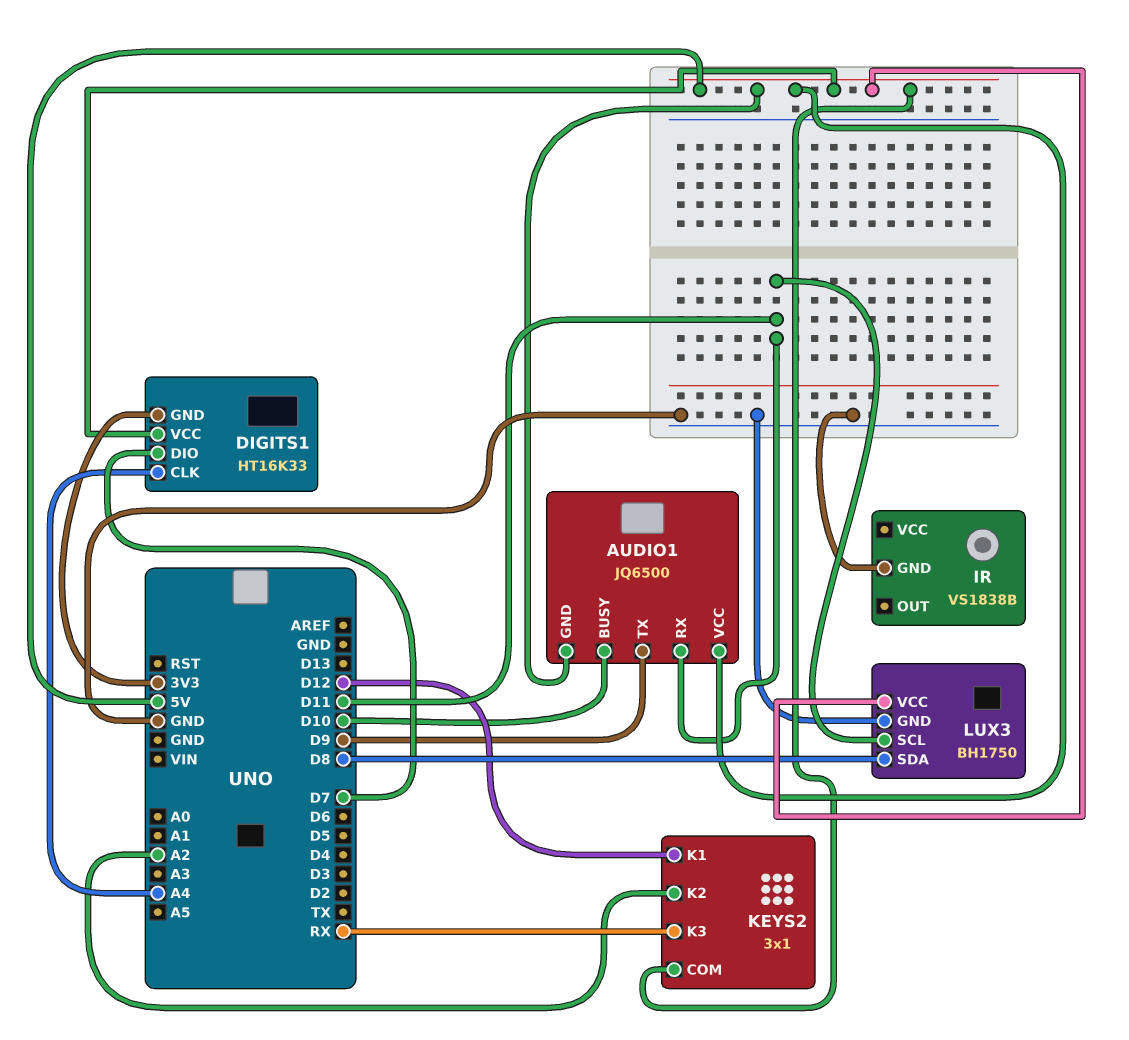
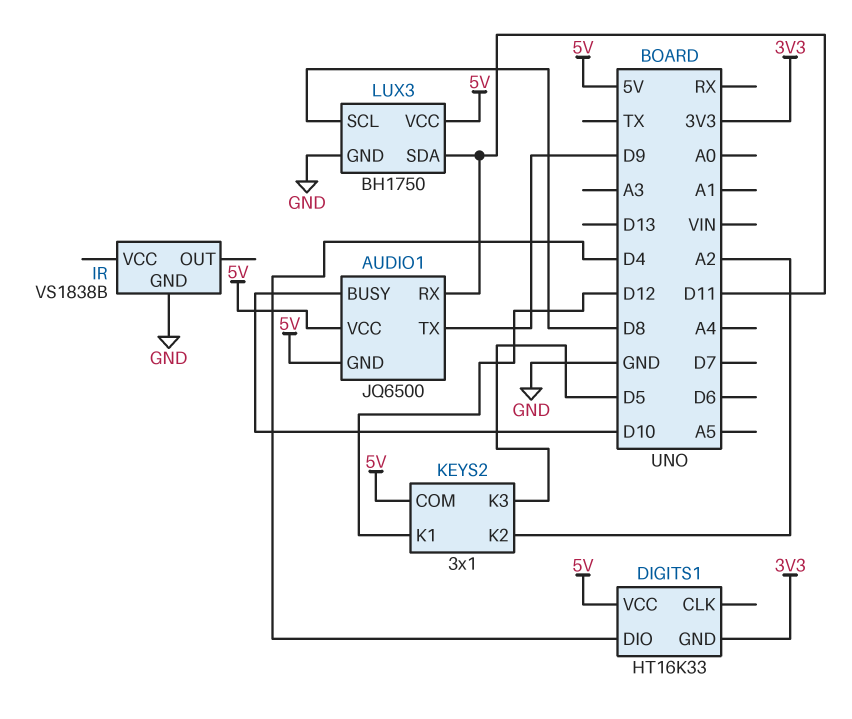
DIGITS1 pin CLK: A4 -> none
DIGITS1 pin DIO: D7 -> D4
KEYS2 pin K3: RX -> D5
LUX3 pin SCL: D11 -> D8
LUX3 pin SDA: D8 -> D11

